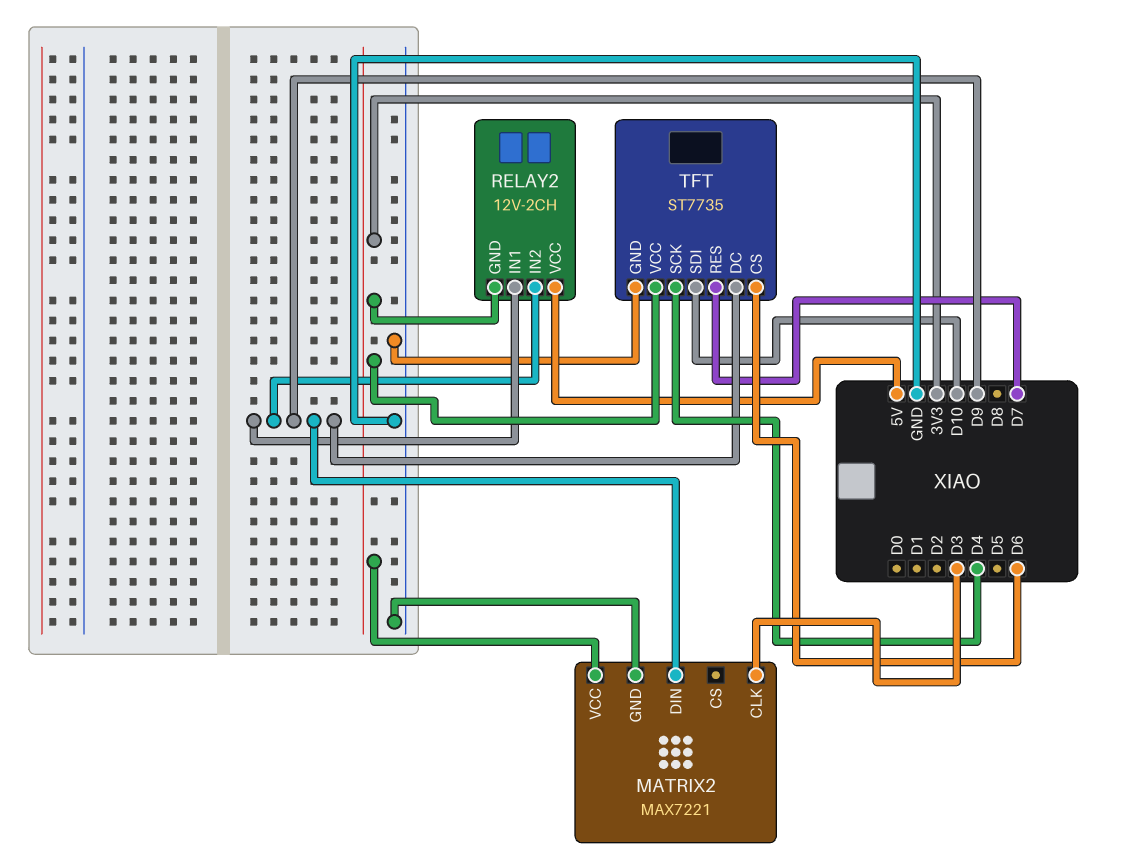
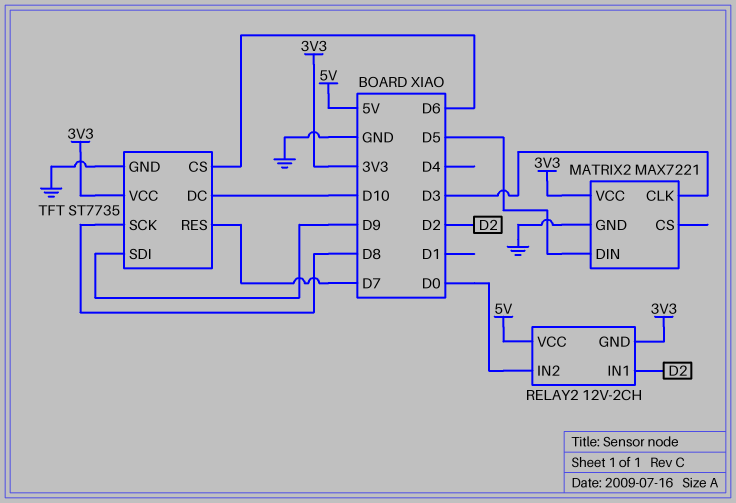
MATRIX2 pin DIN: D9 -> D5
RELAY2 pin IN1: D9 -> D2
RELAY2 pin IN2: D9 -> D0
TFT pin DC: D9 -> D10
TFT pin SCK: D4 -> D8
TFT pin SDI: D10 -> D9

